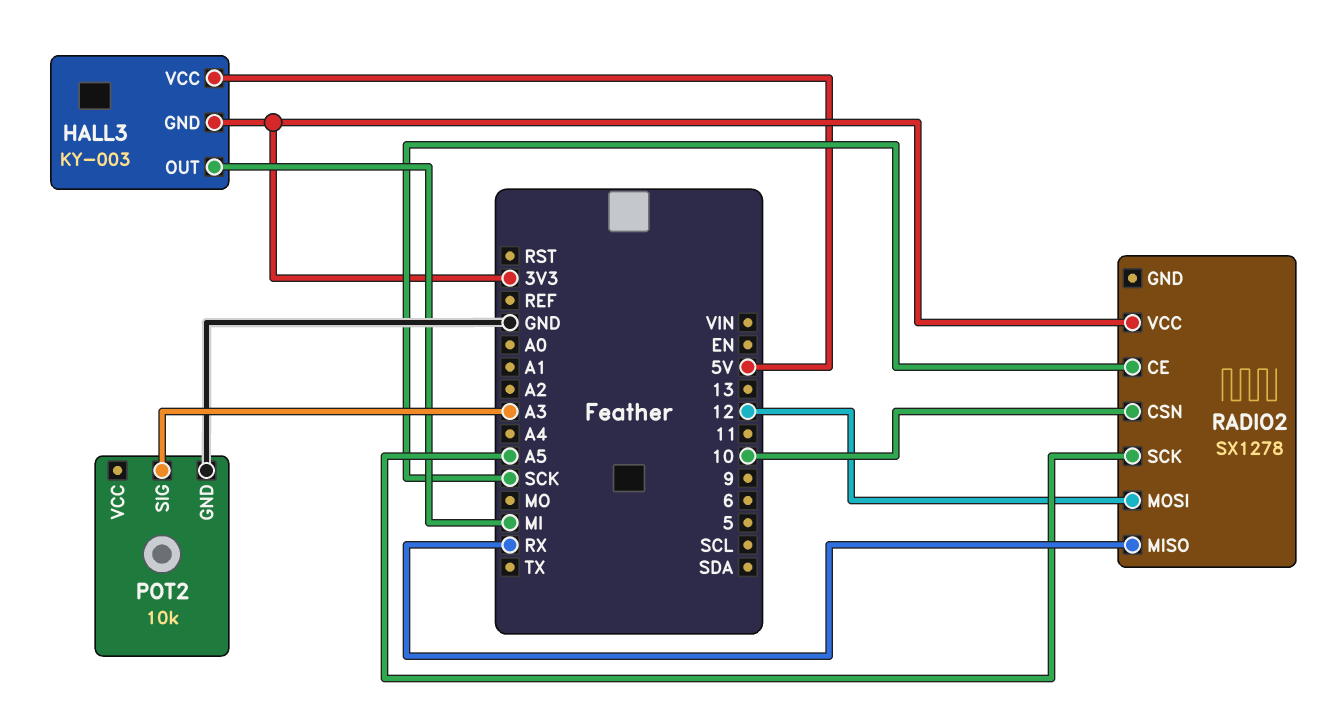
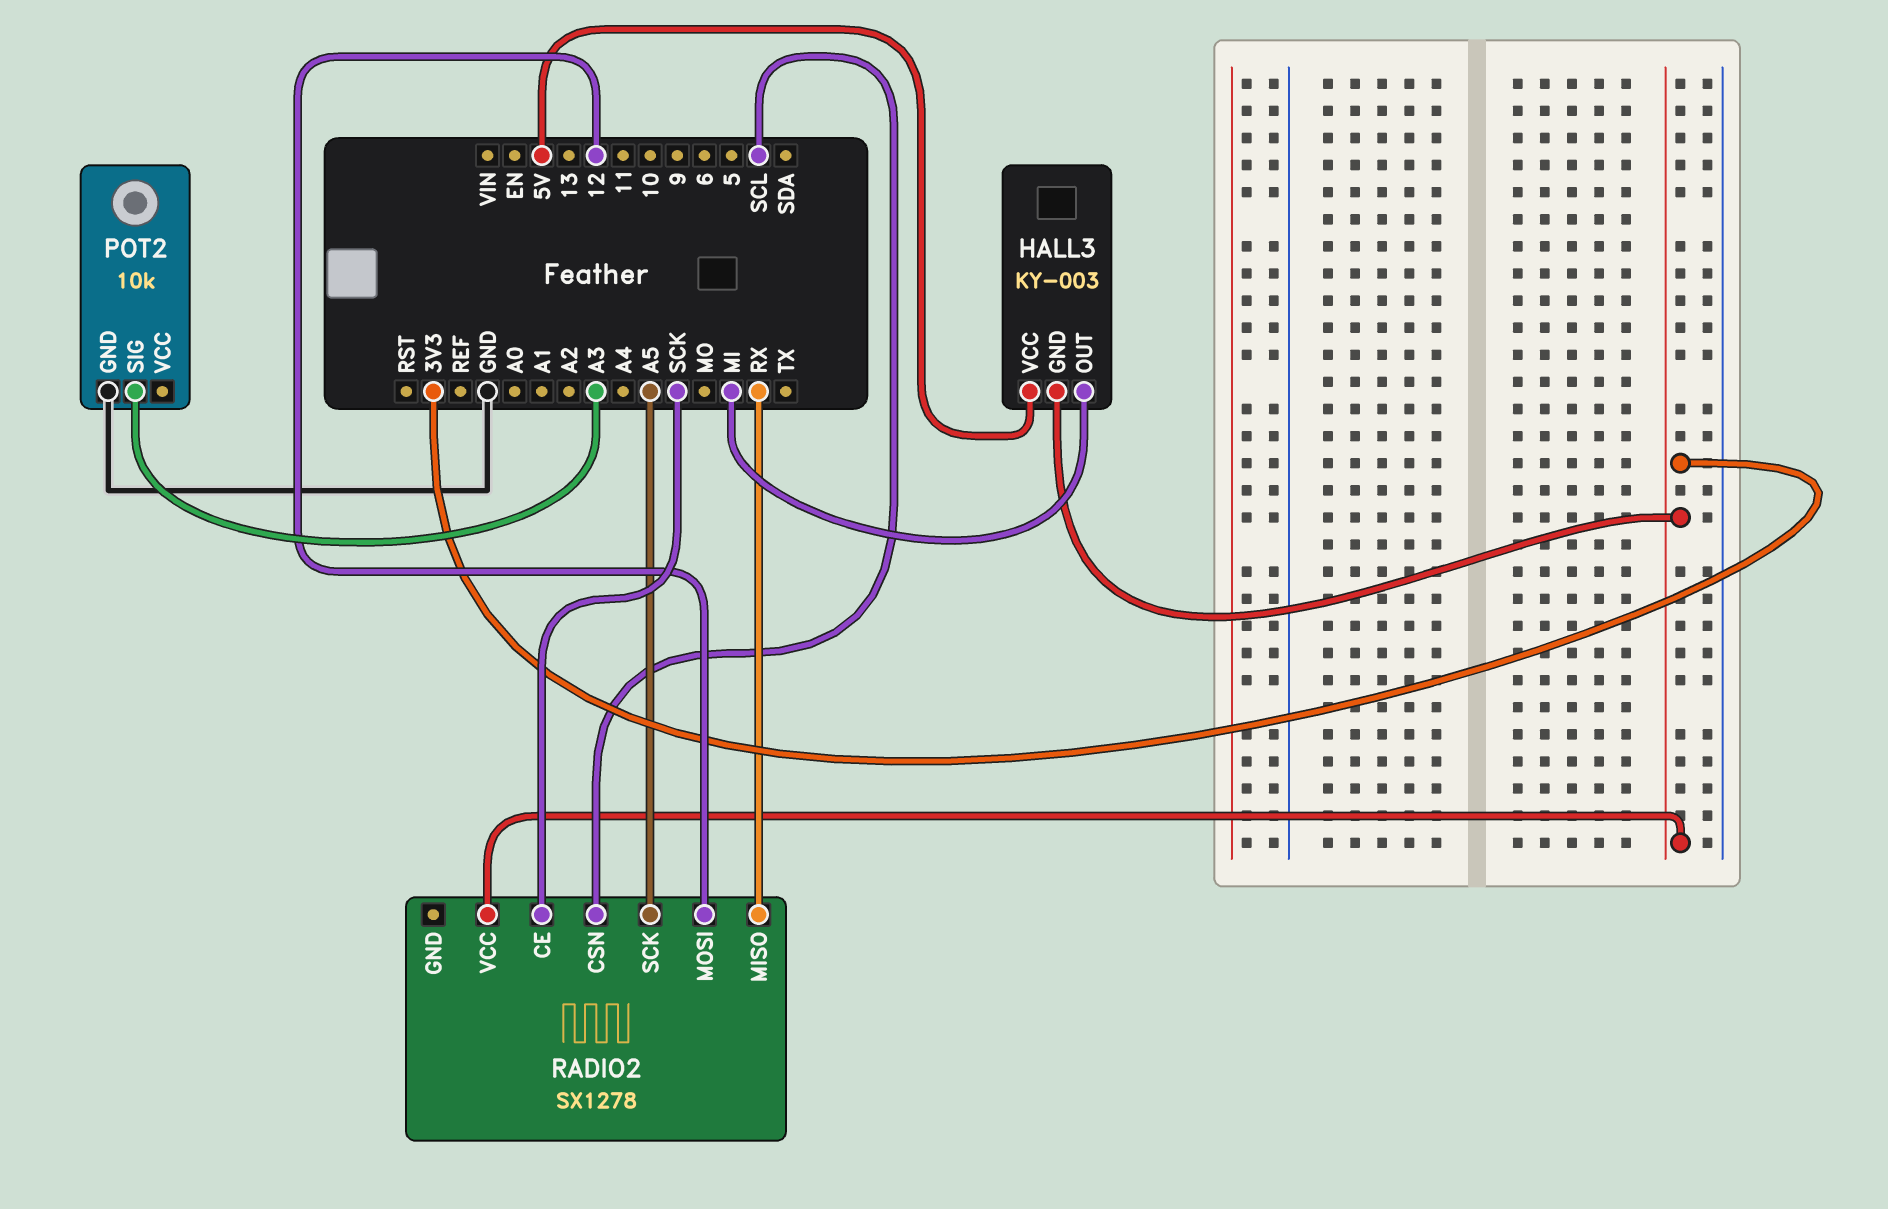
RADIO2 pin CSN: 10 -> SCL

